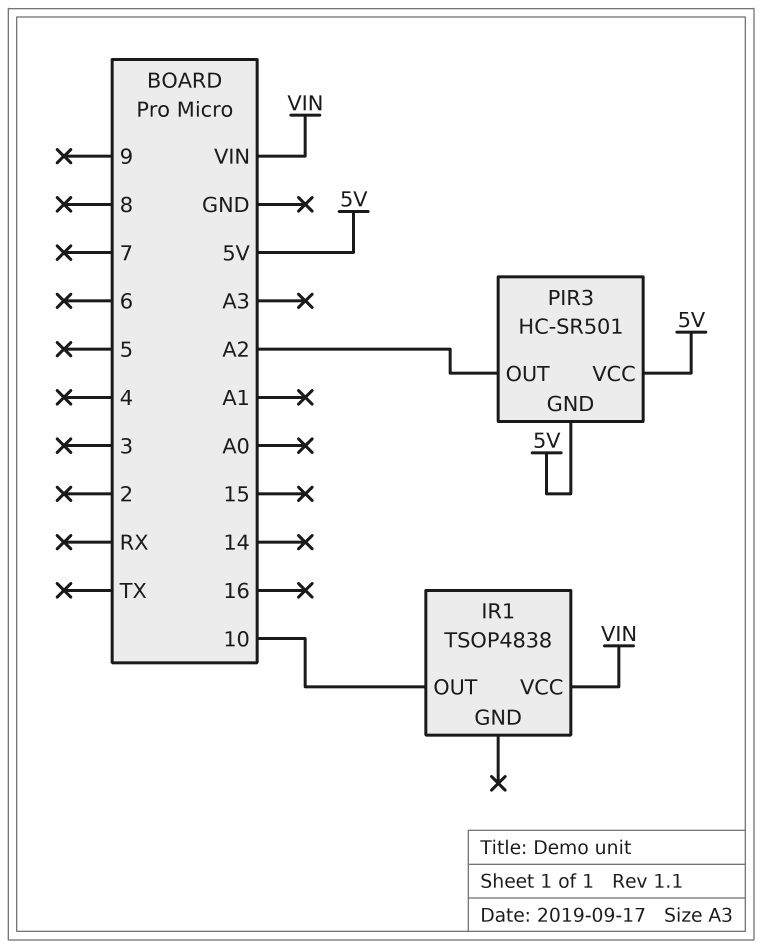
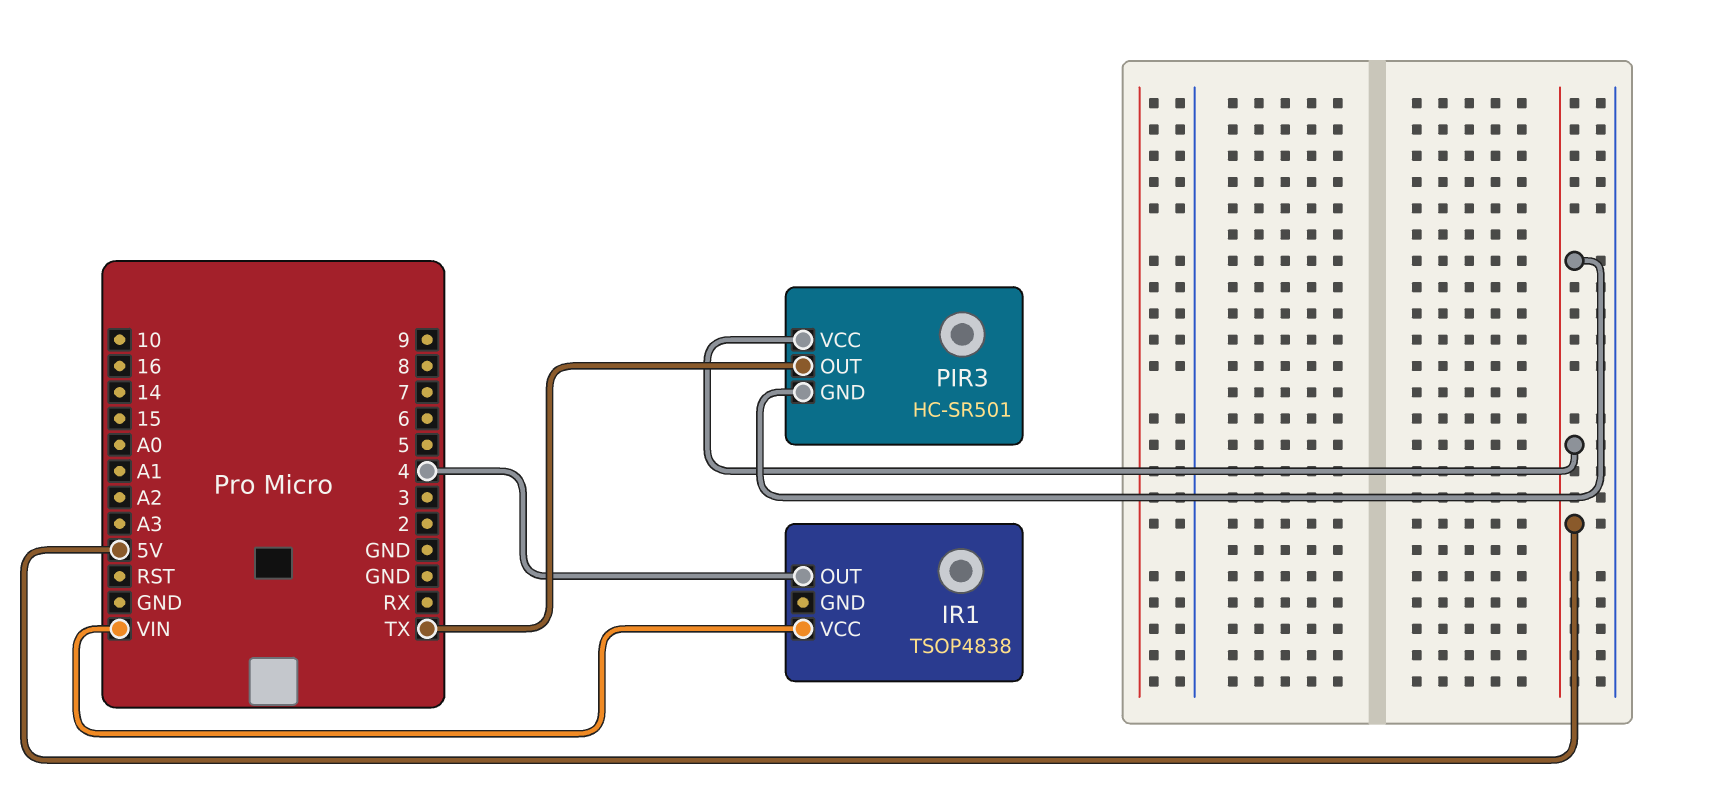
IR1 pin OUT: 10 -> 4
PIR3 pin OUT: A2 -> TX

